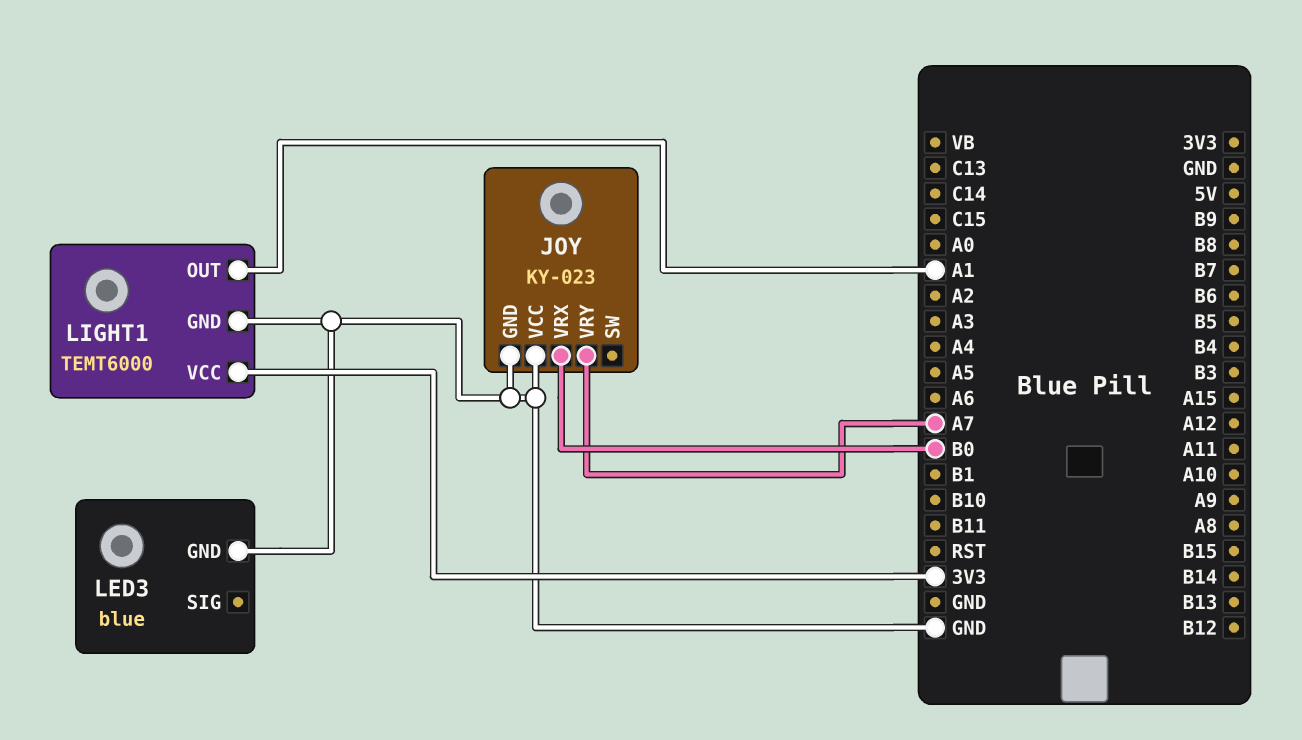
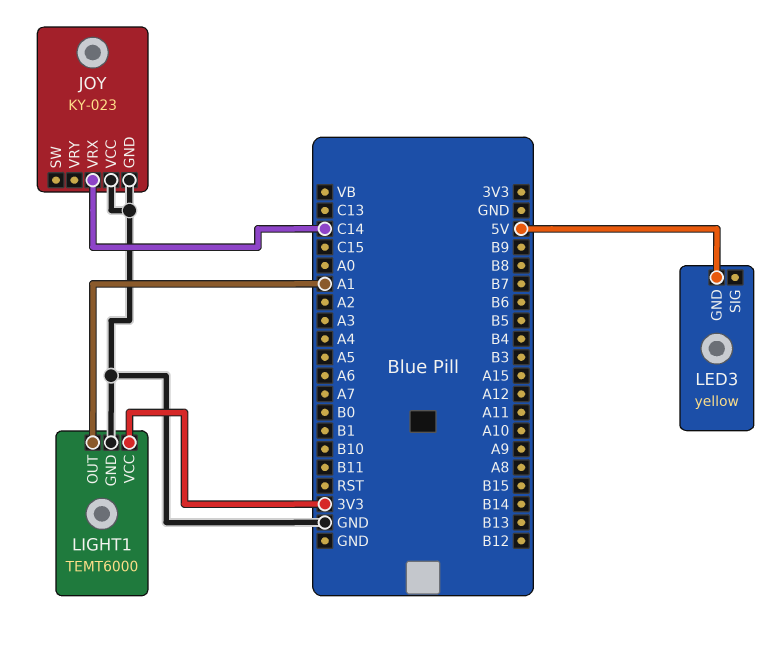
JOY pin VRX: B0 -> C14
JOY pin VRY: A7 -> none
LED3: blue -> yellow
LED3 pin GND: GND -> 5V

